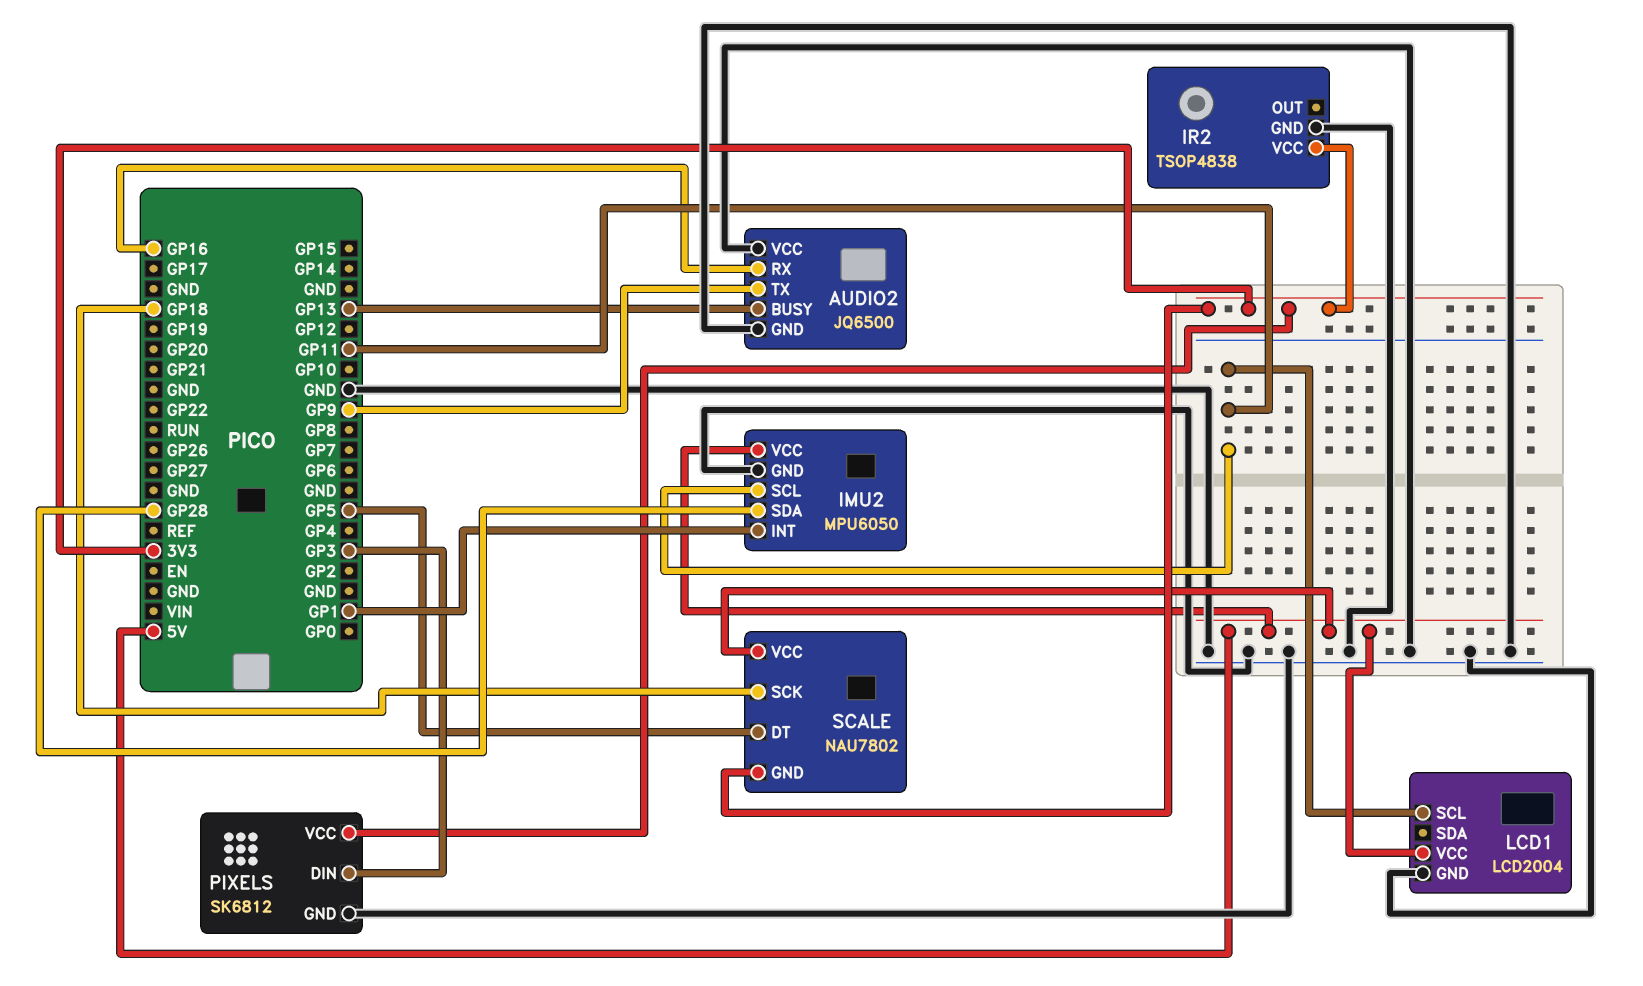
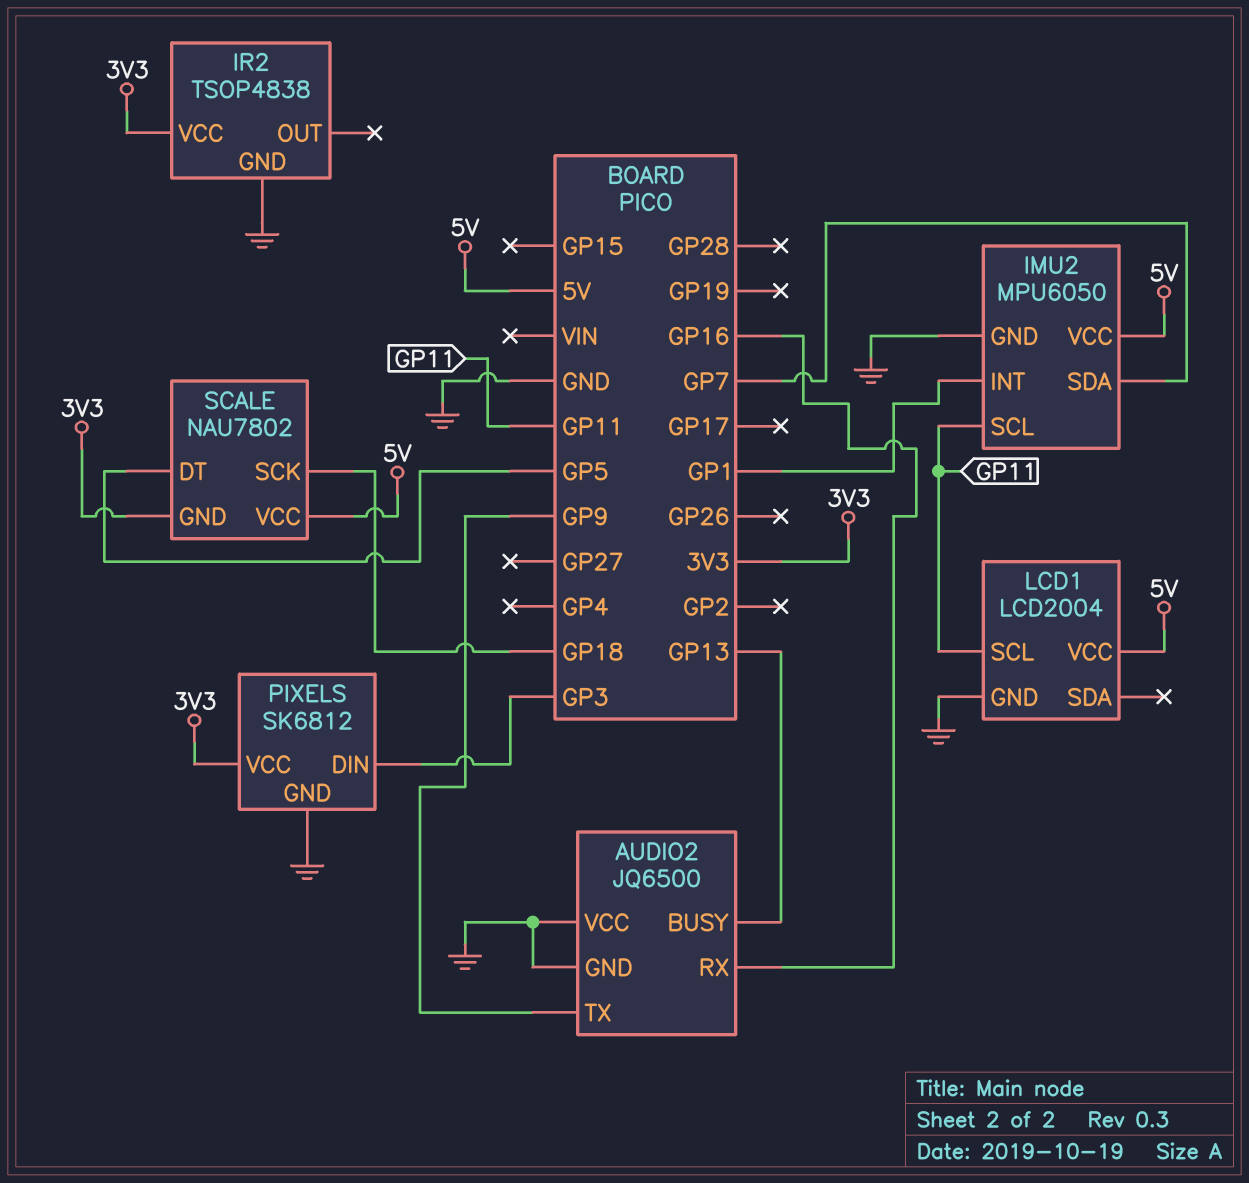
IMU2 pin SDA: GP28 -> GP7

